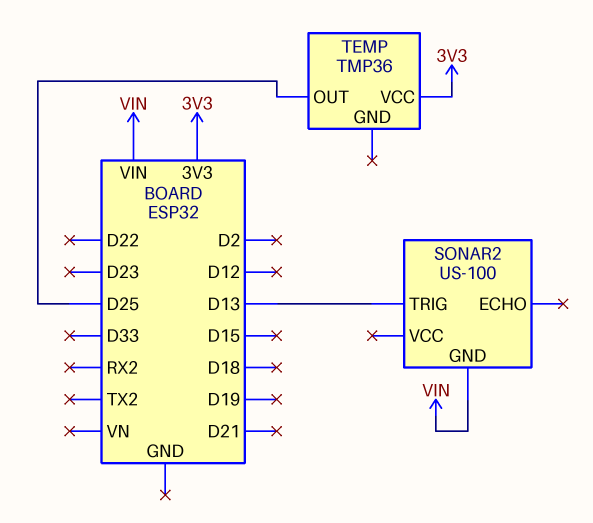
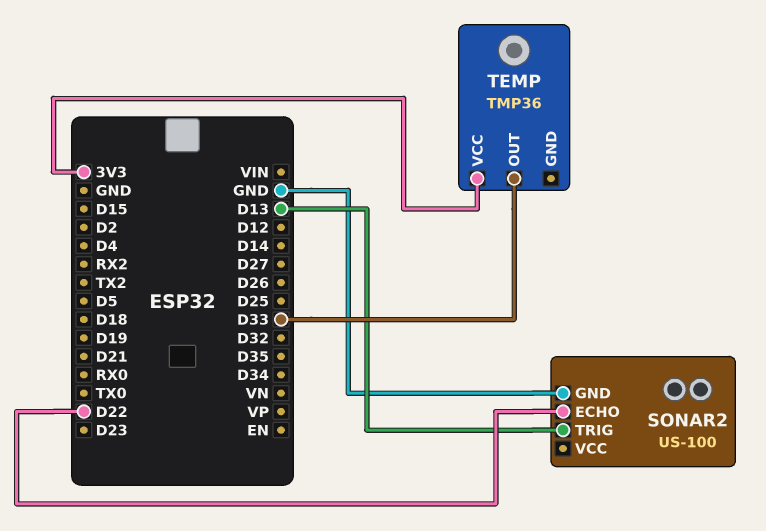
SONAR2 pin ECHO: none -> D22
SONAR2 pin GND: VIN -> GND
TEMP pin OUT: D25 -> D33

